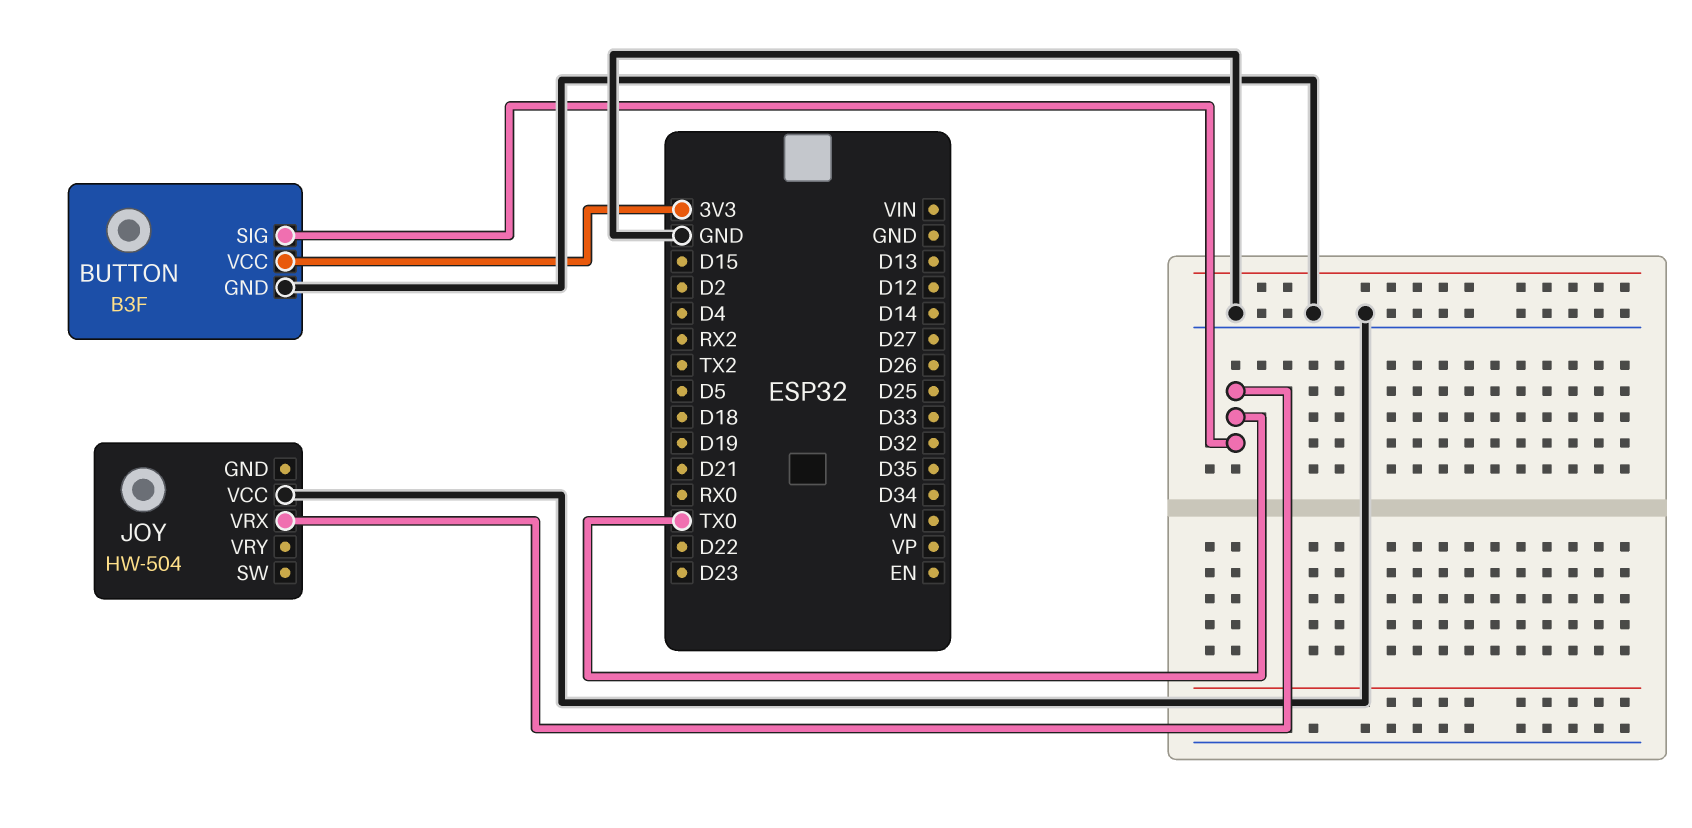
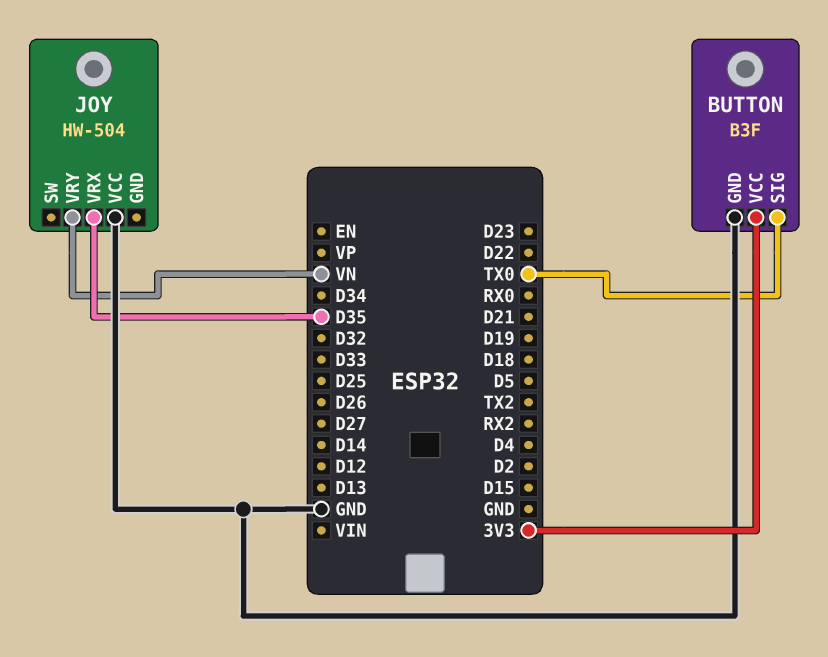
JOY pin VRX: TX0 -> D35
JOY pin VRY: none -> VN

